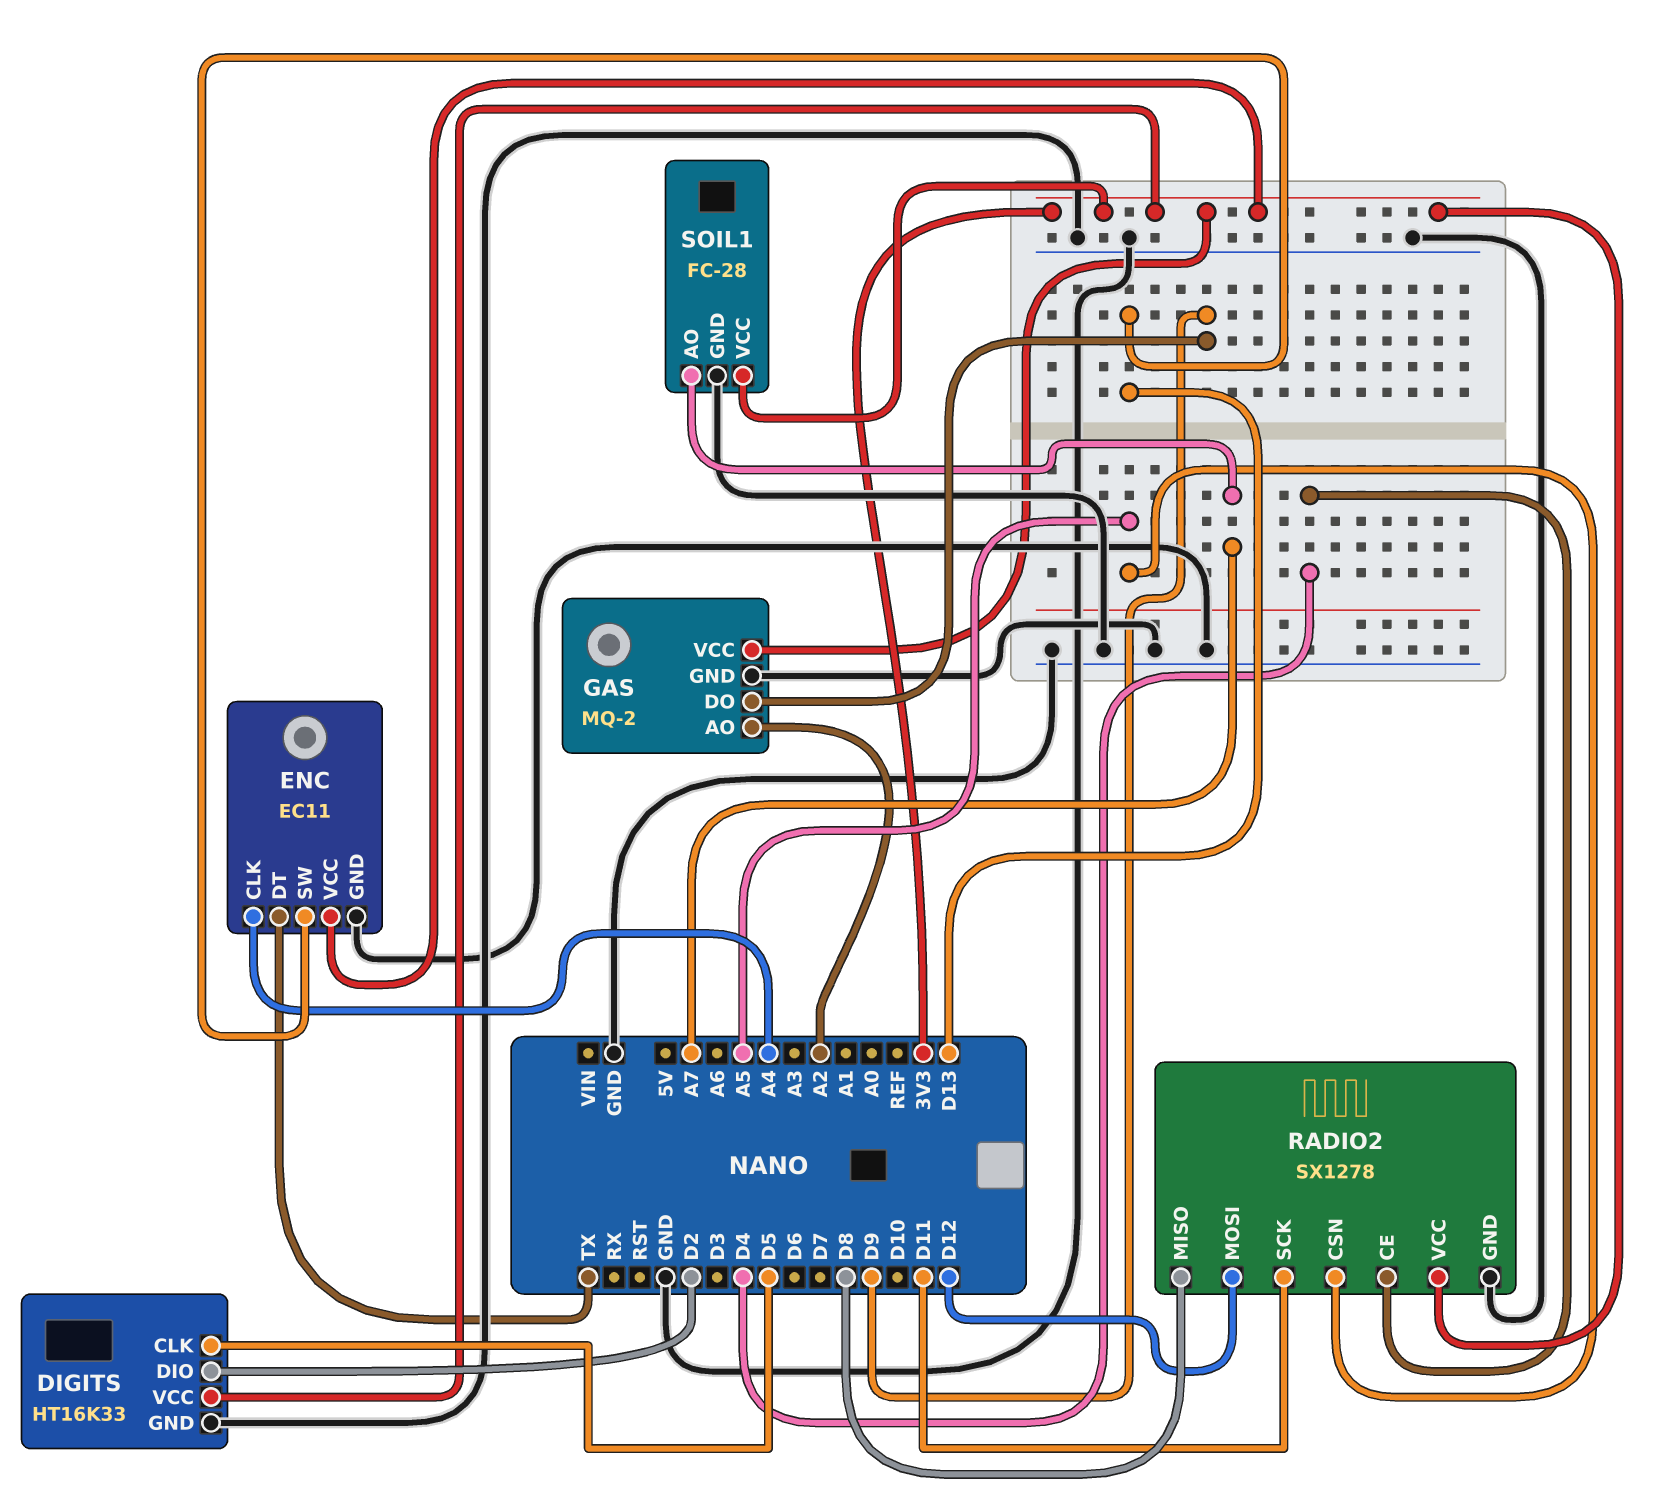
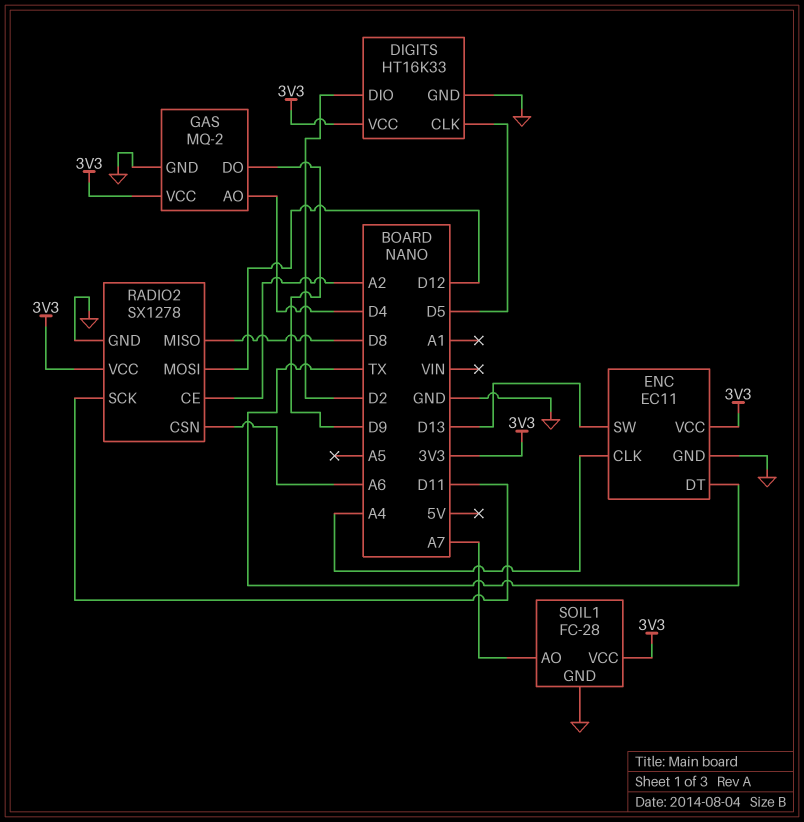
GAS pin AO: A2 -> D4
RADIO2 pin CE: D4 -> A2
RADIO2 pin CSN: A5 -> A6

